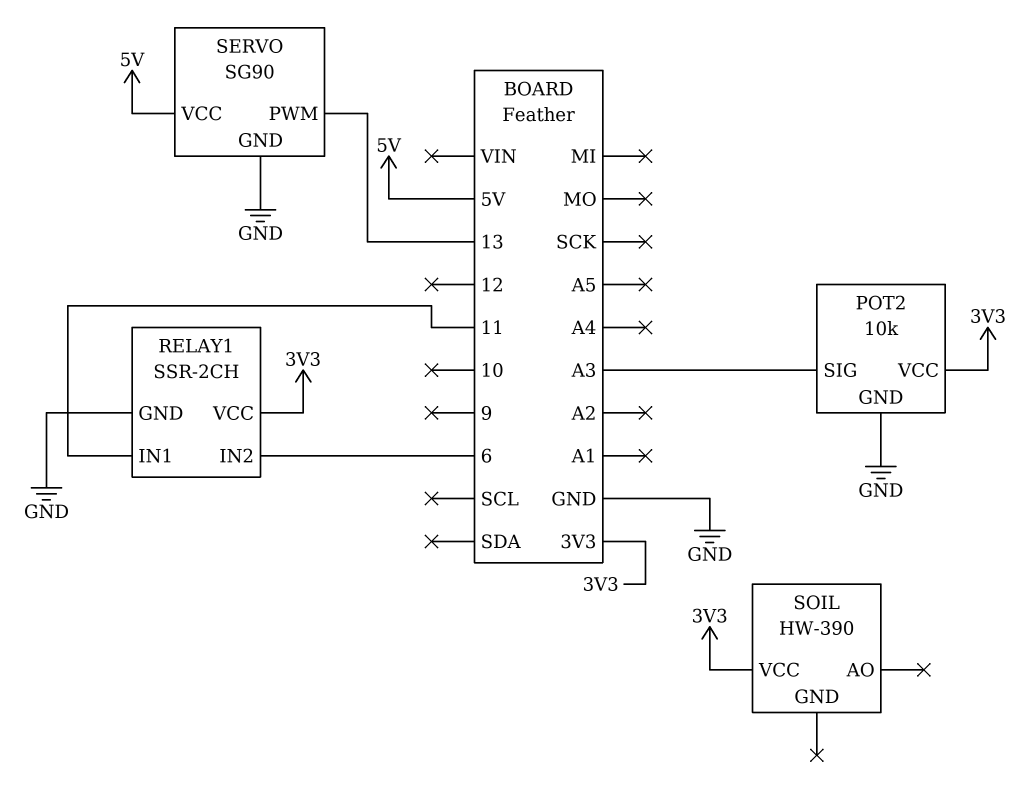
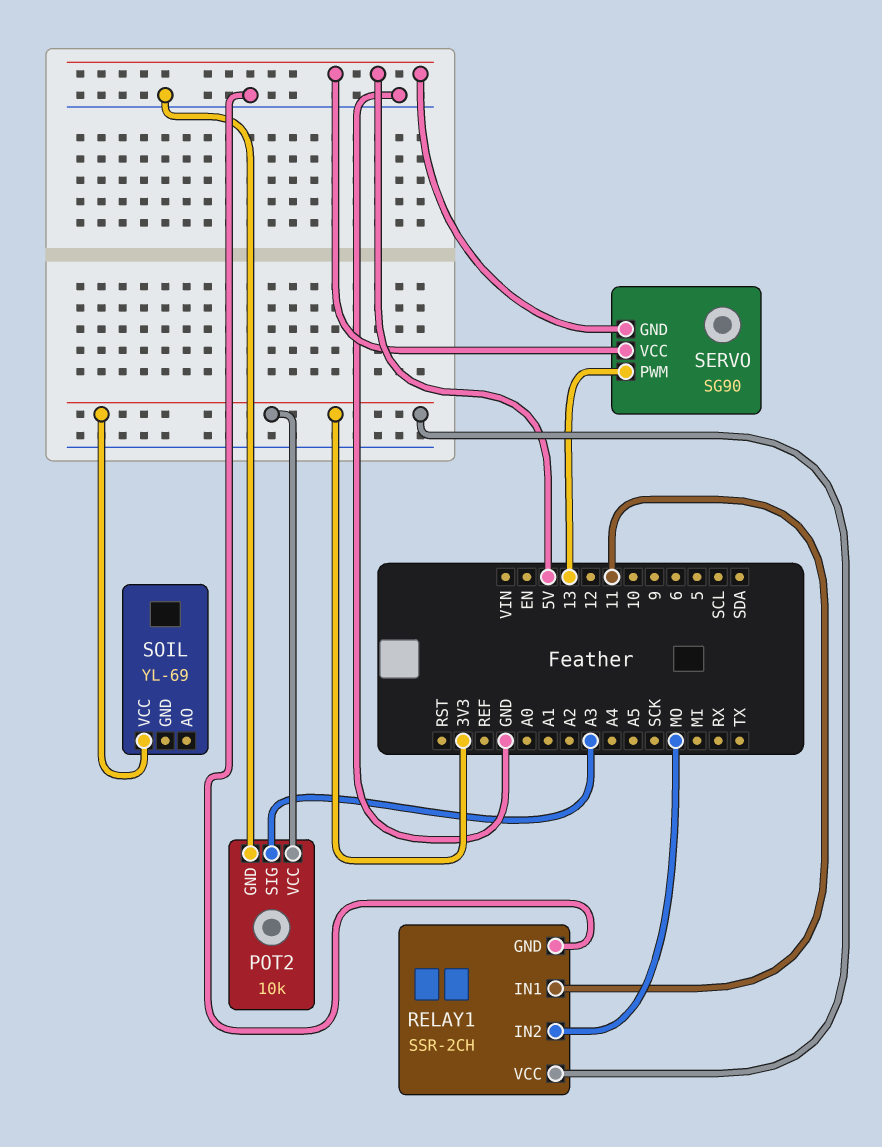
RELAY1 pin IN2: 6 -> MO
SERVO pin GND: GND -> 5V
SOIL: HW-390 -> YL-69

